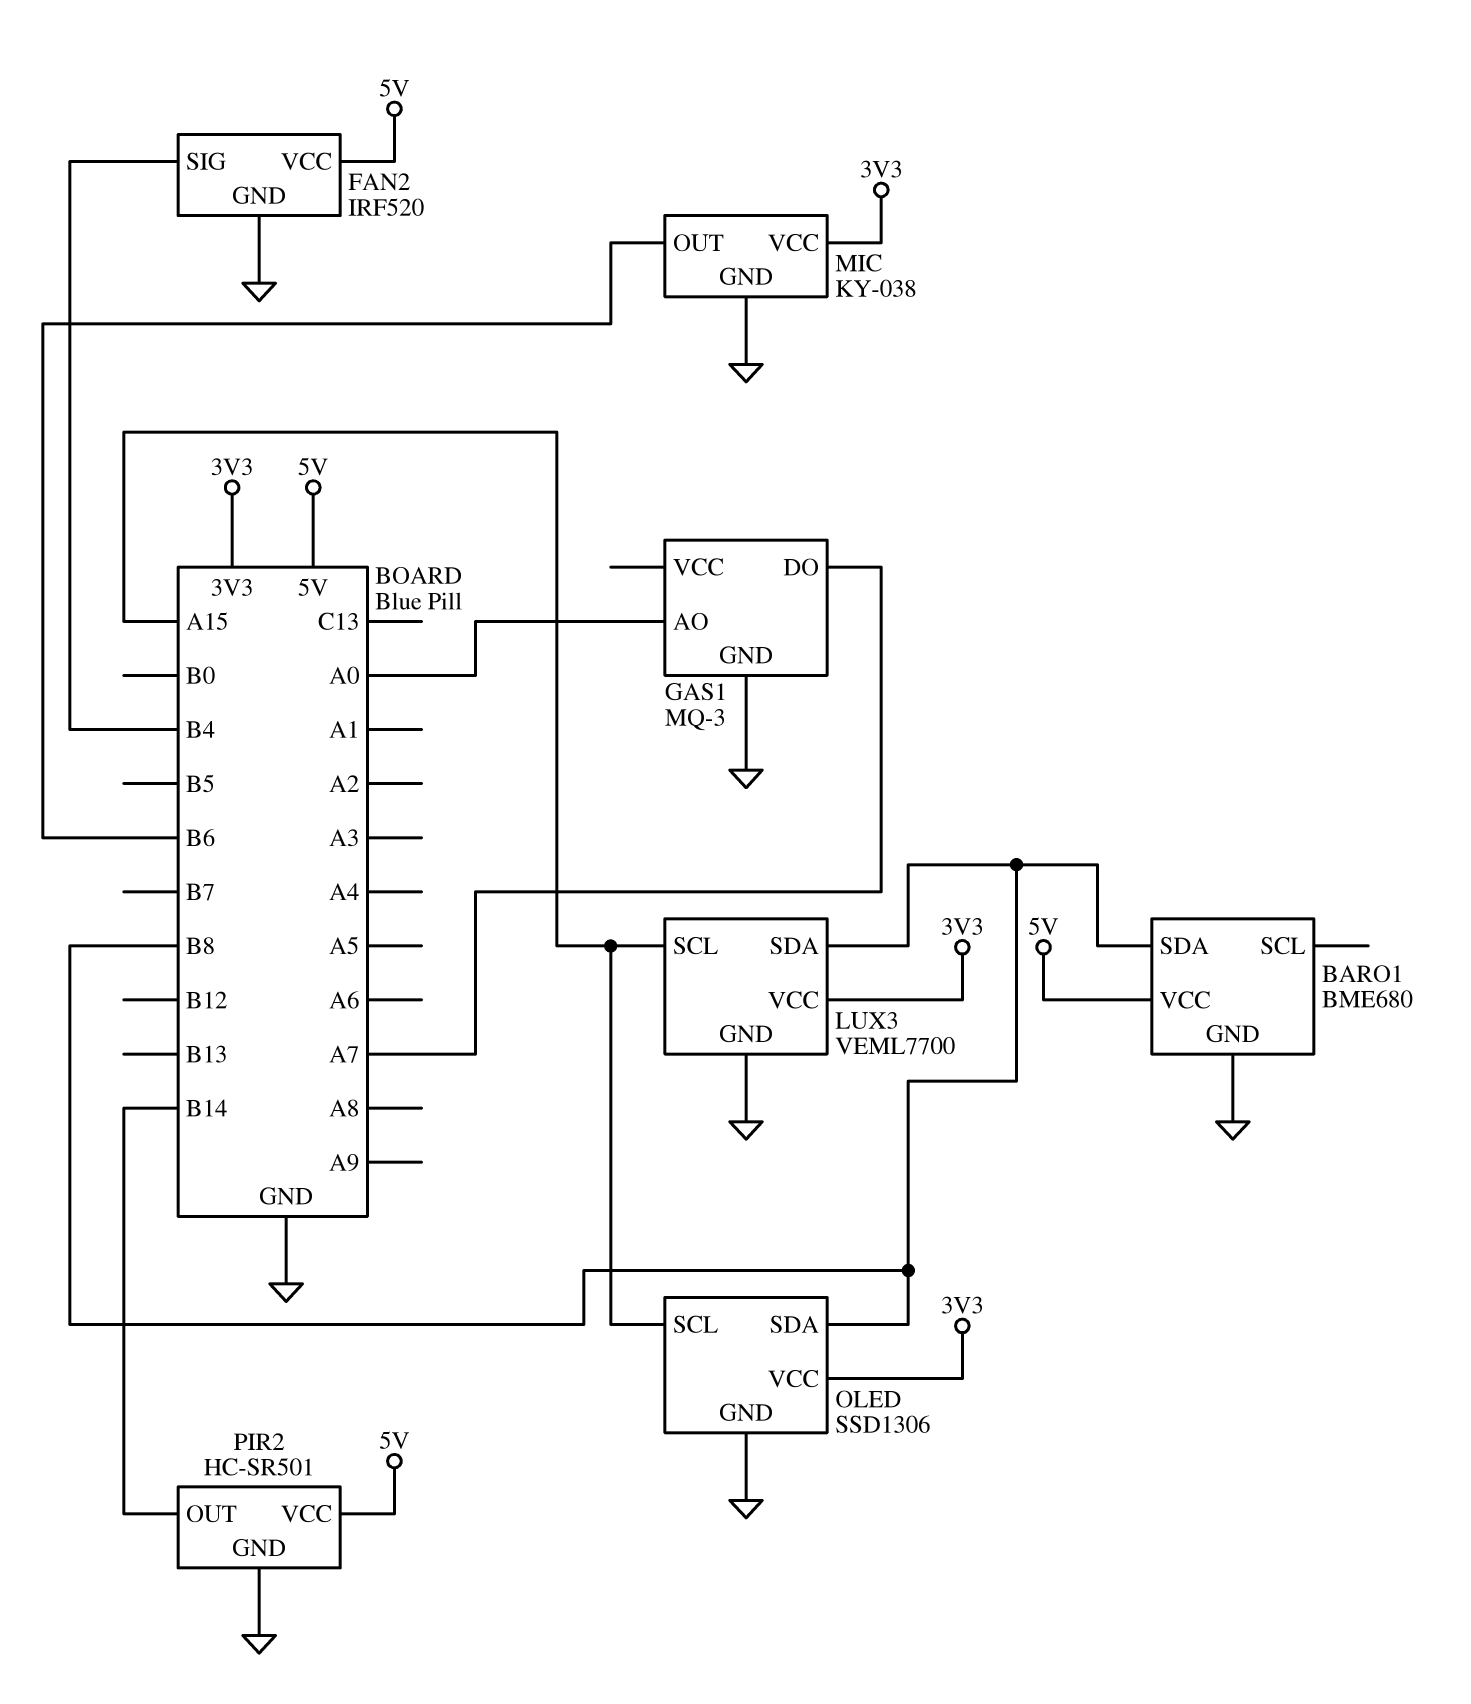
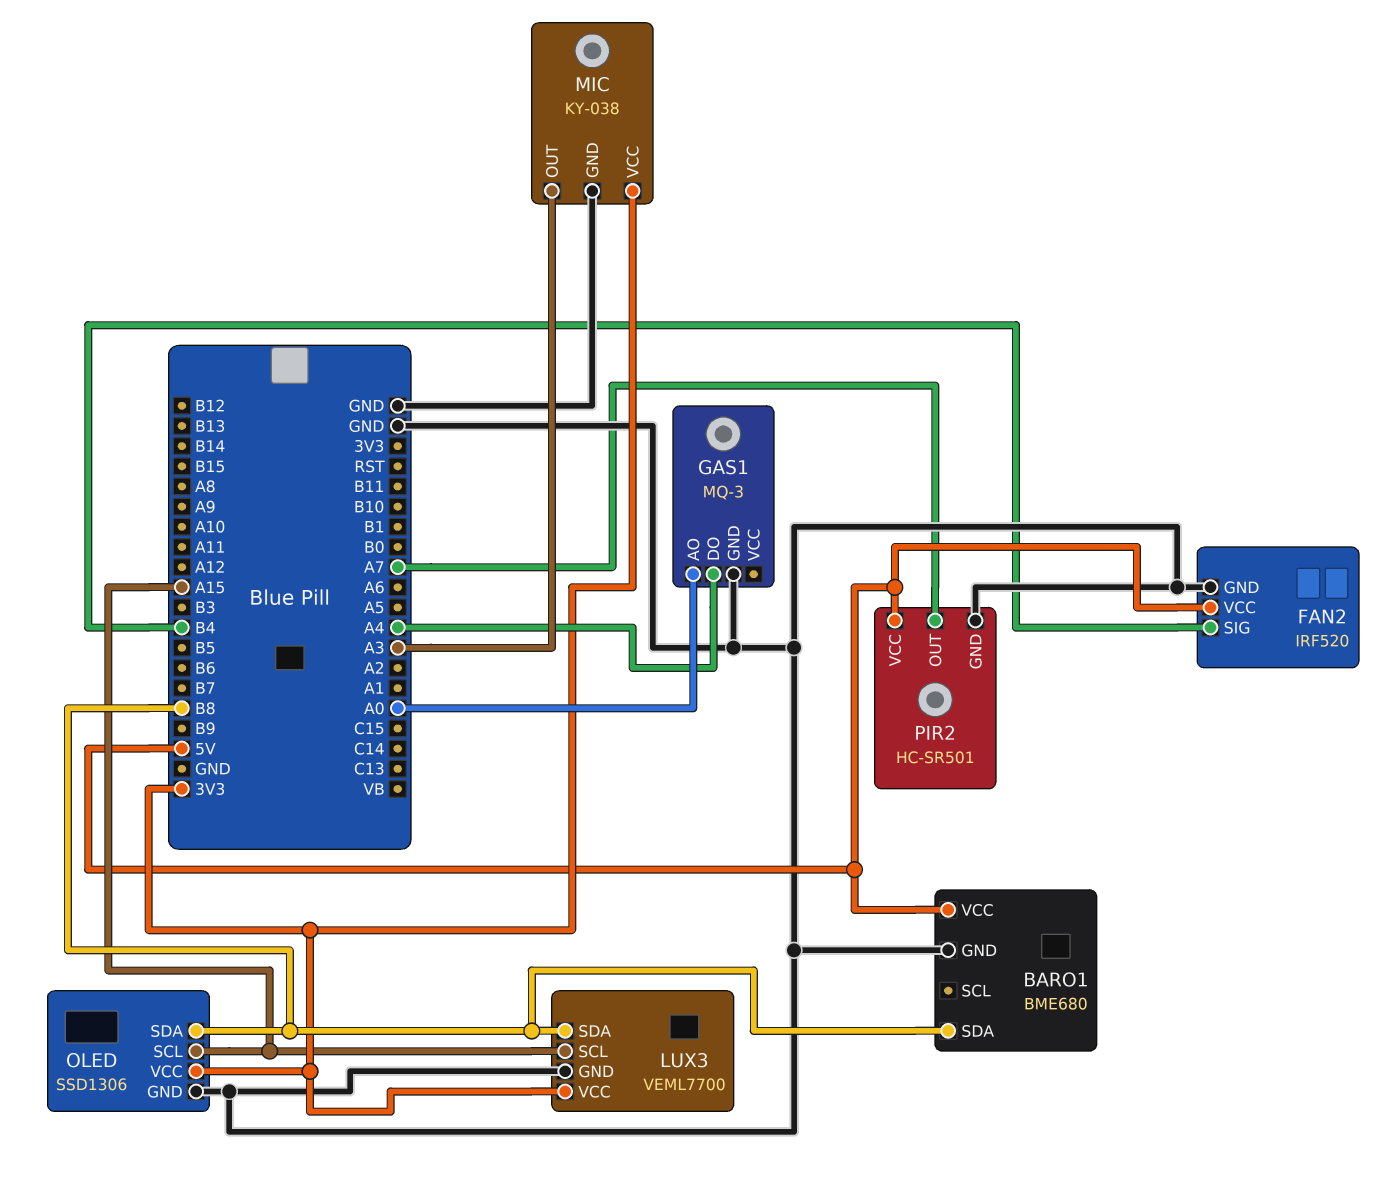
GAS1 pin DO: A7 -> A4
MIC pin OUT: B6 -> A3
PIR2 pin OUT: B14 -> A7

